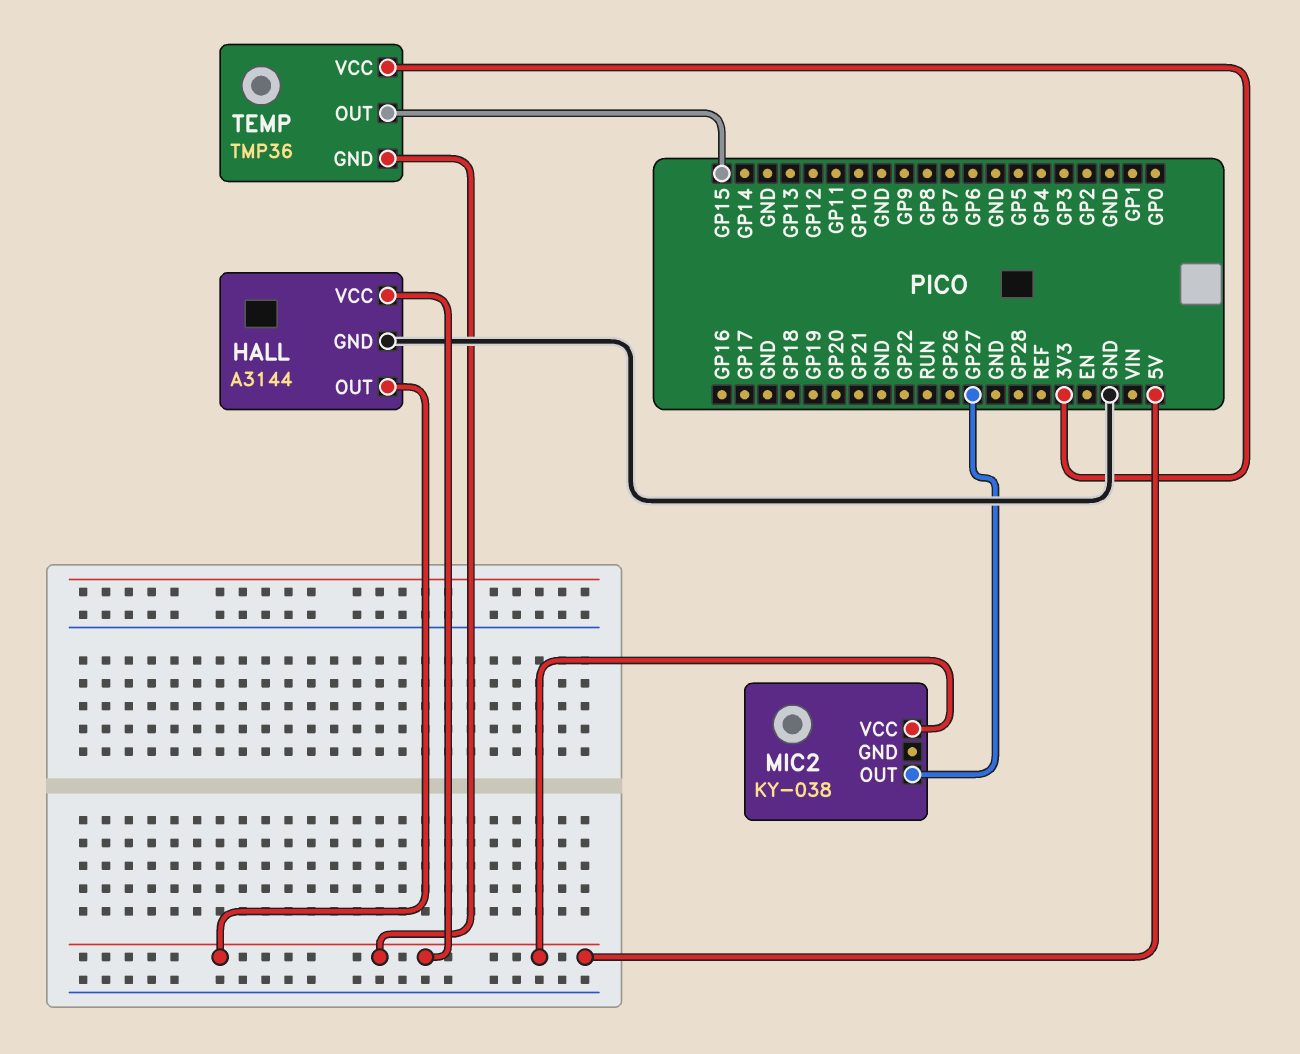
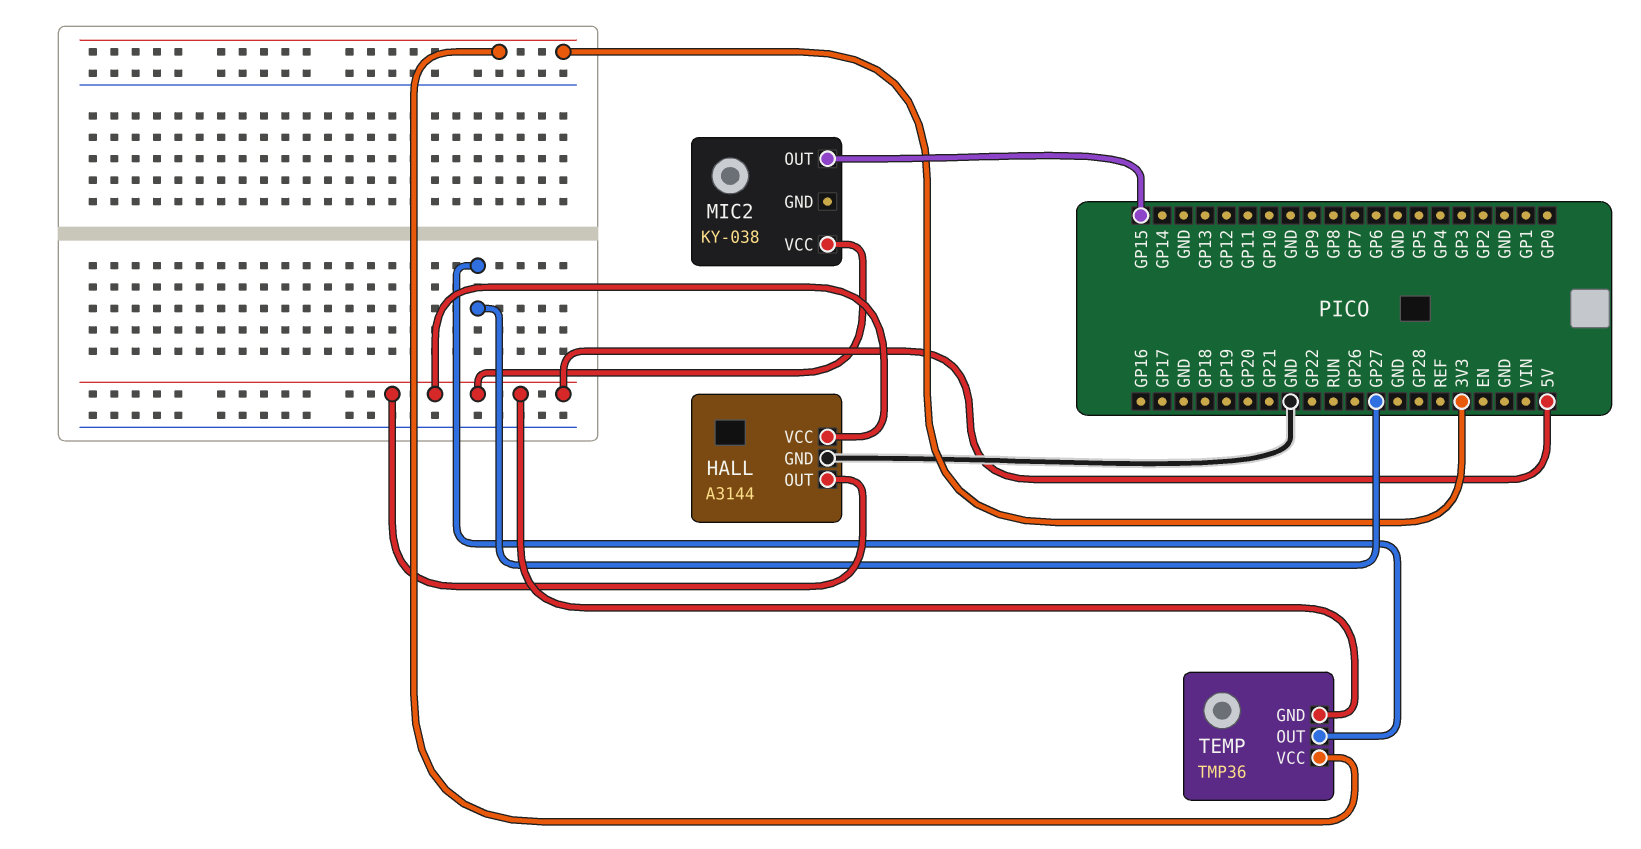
MIC2 pin OUT: GP27 -> GP15
TEMP pin OUT: GP15 -> GP27

